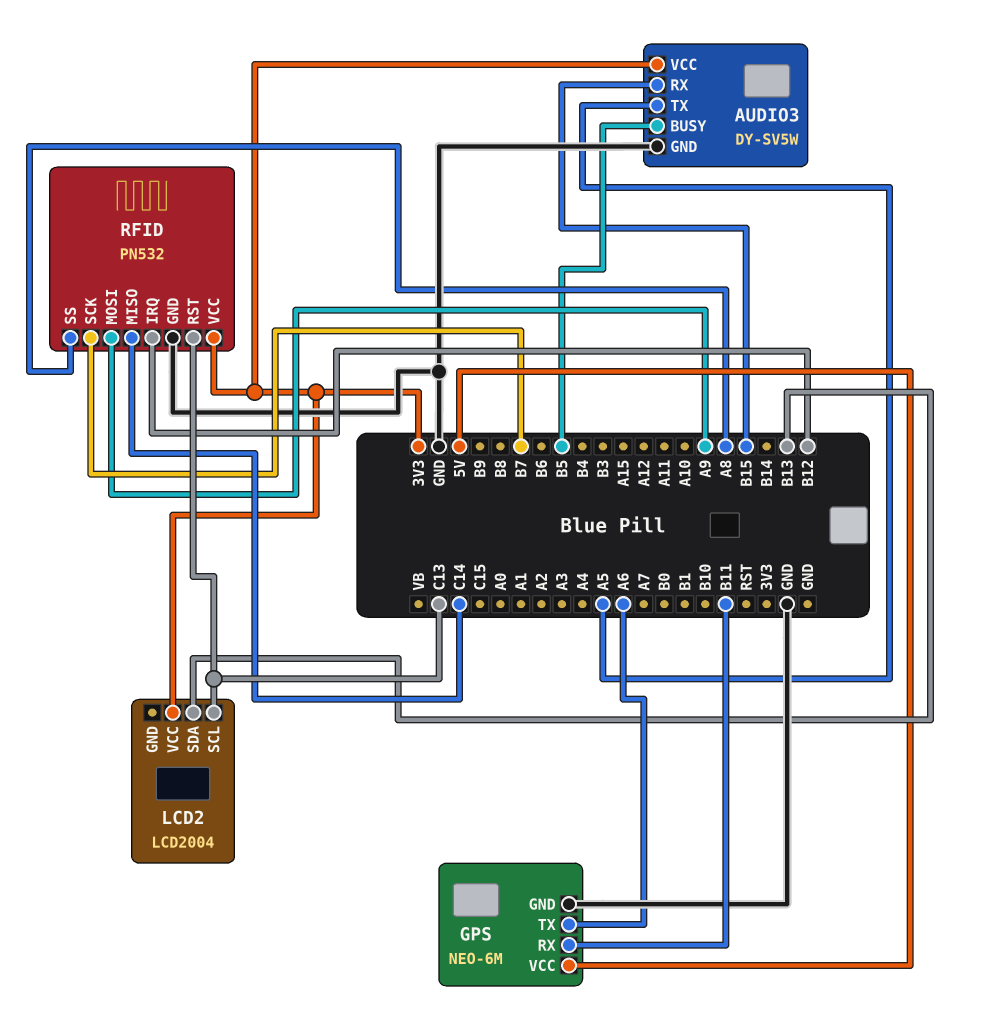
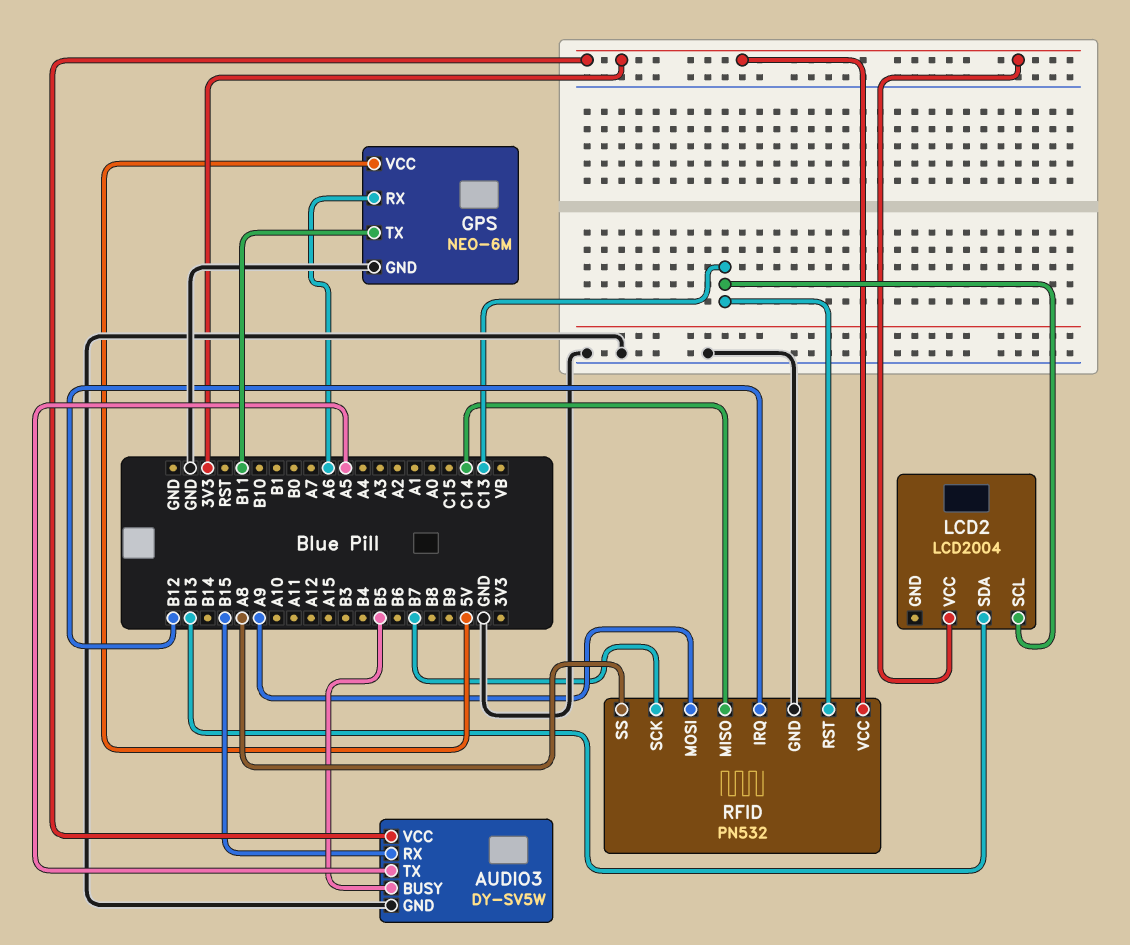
GPS pin RX: B11 -> A6
GPS pin TX: A6 -> B11

